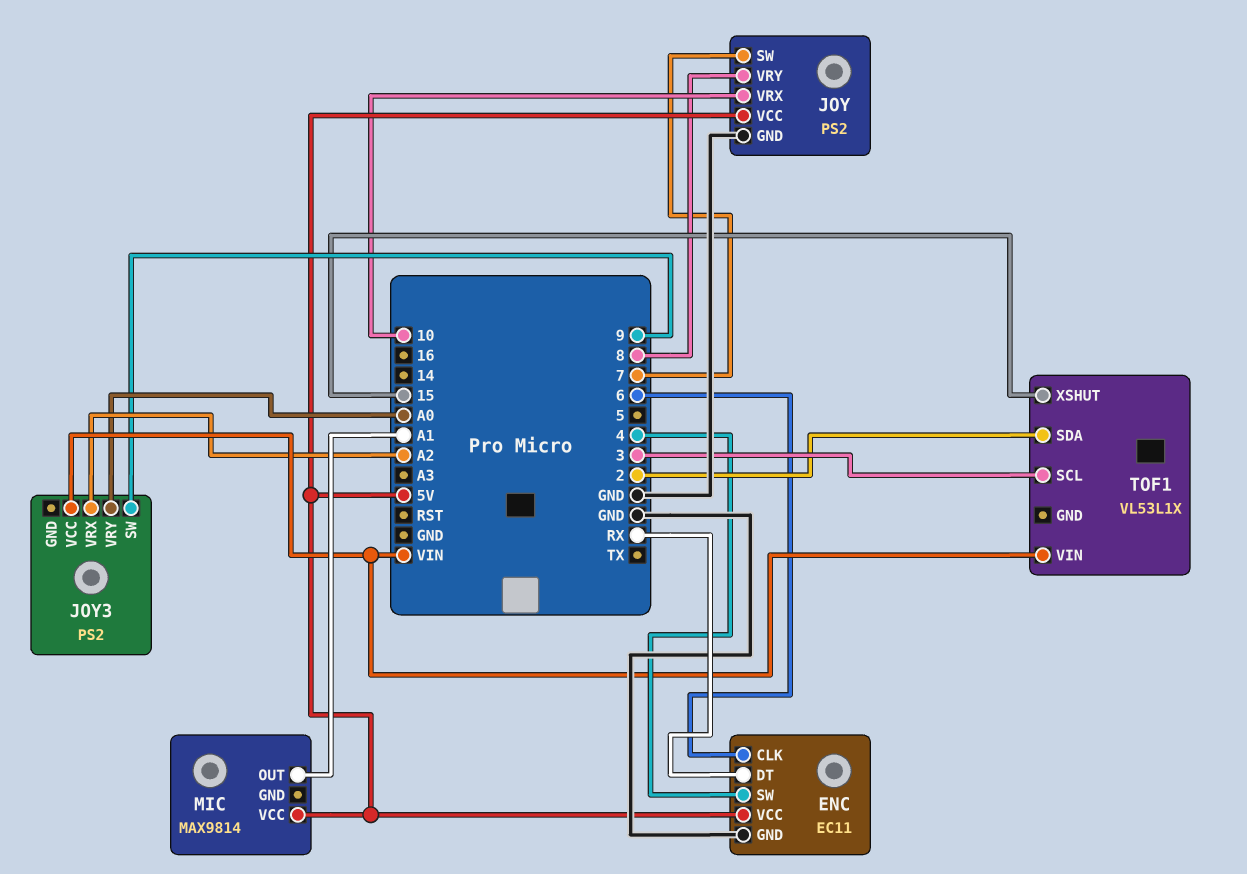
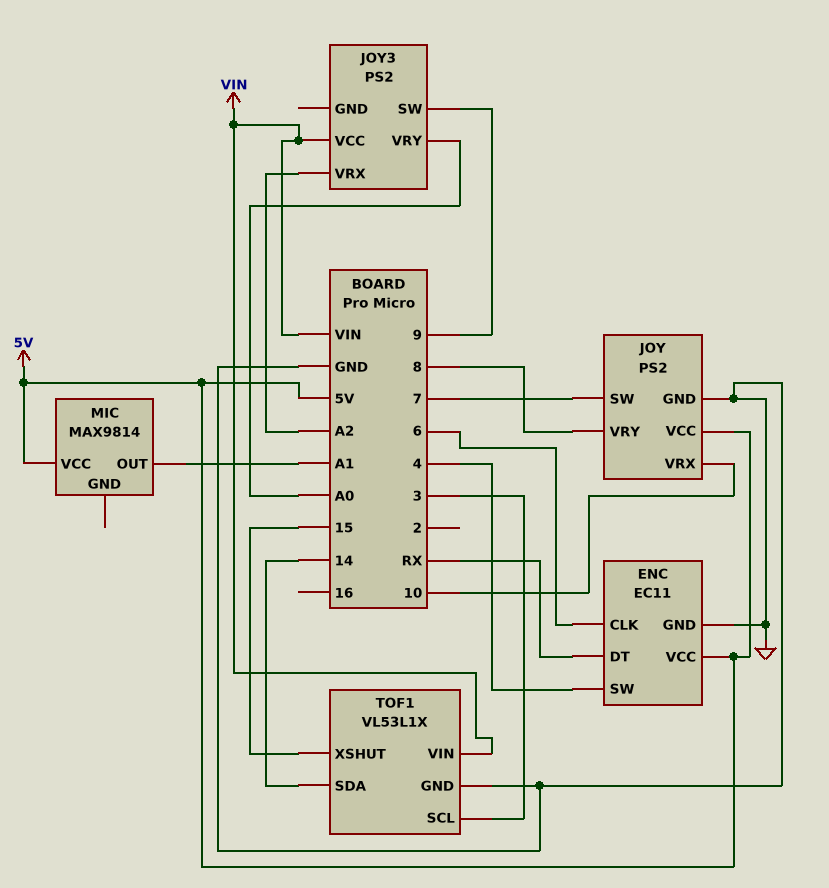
TOF1 pin GND: none -> GND
TOF1 pin SDA: 2 -> 14

